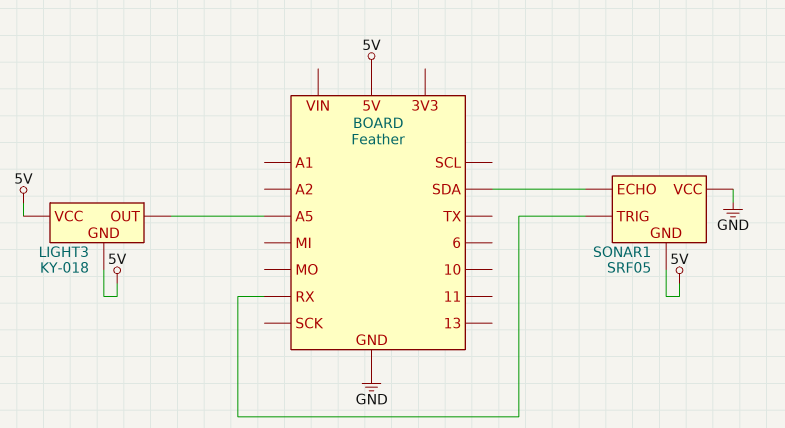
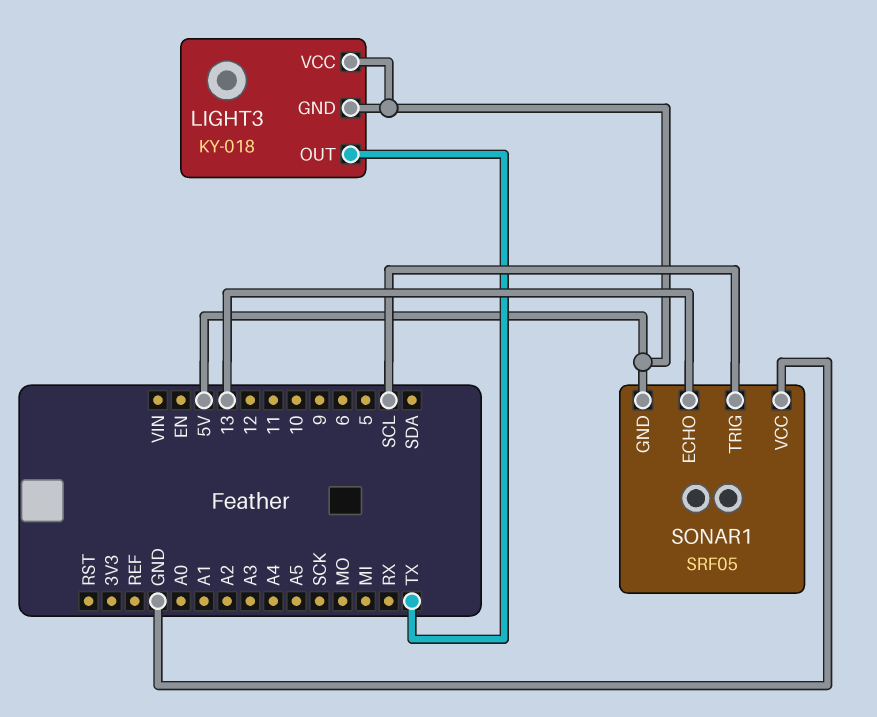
LIGHT3 pin OUT: A5 -> TX
SONAR1 pin ECHO: SDA -> 13
SONAR1 pin TRIG: RX -> SCL

